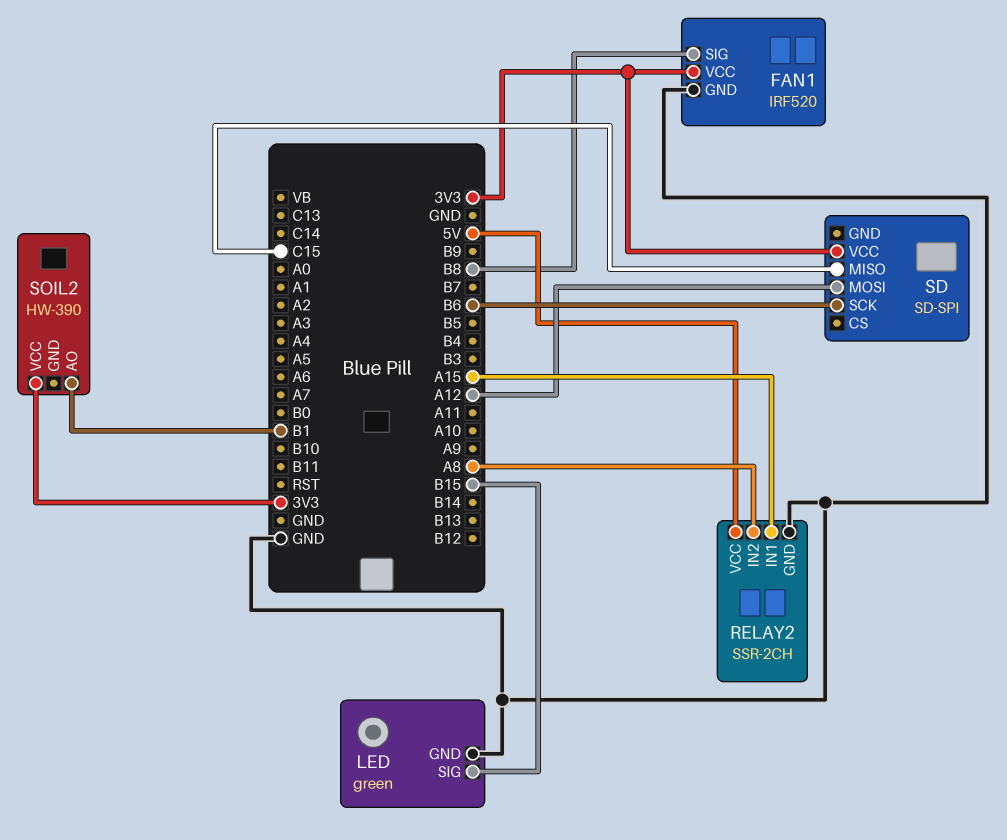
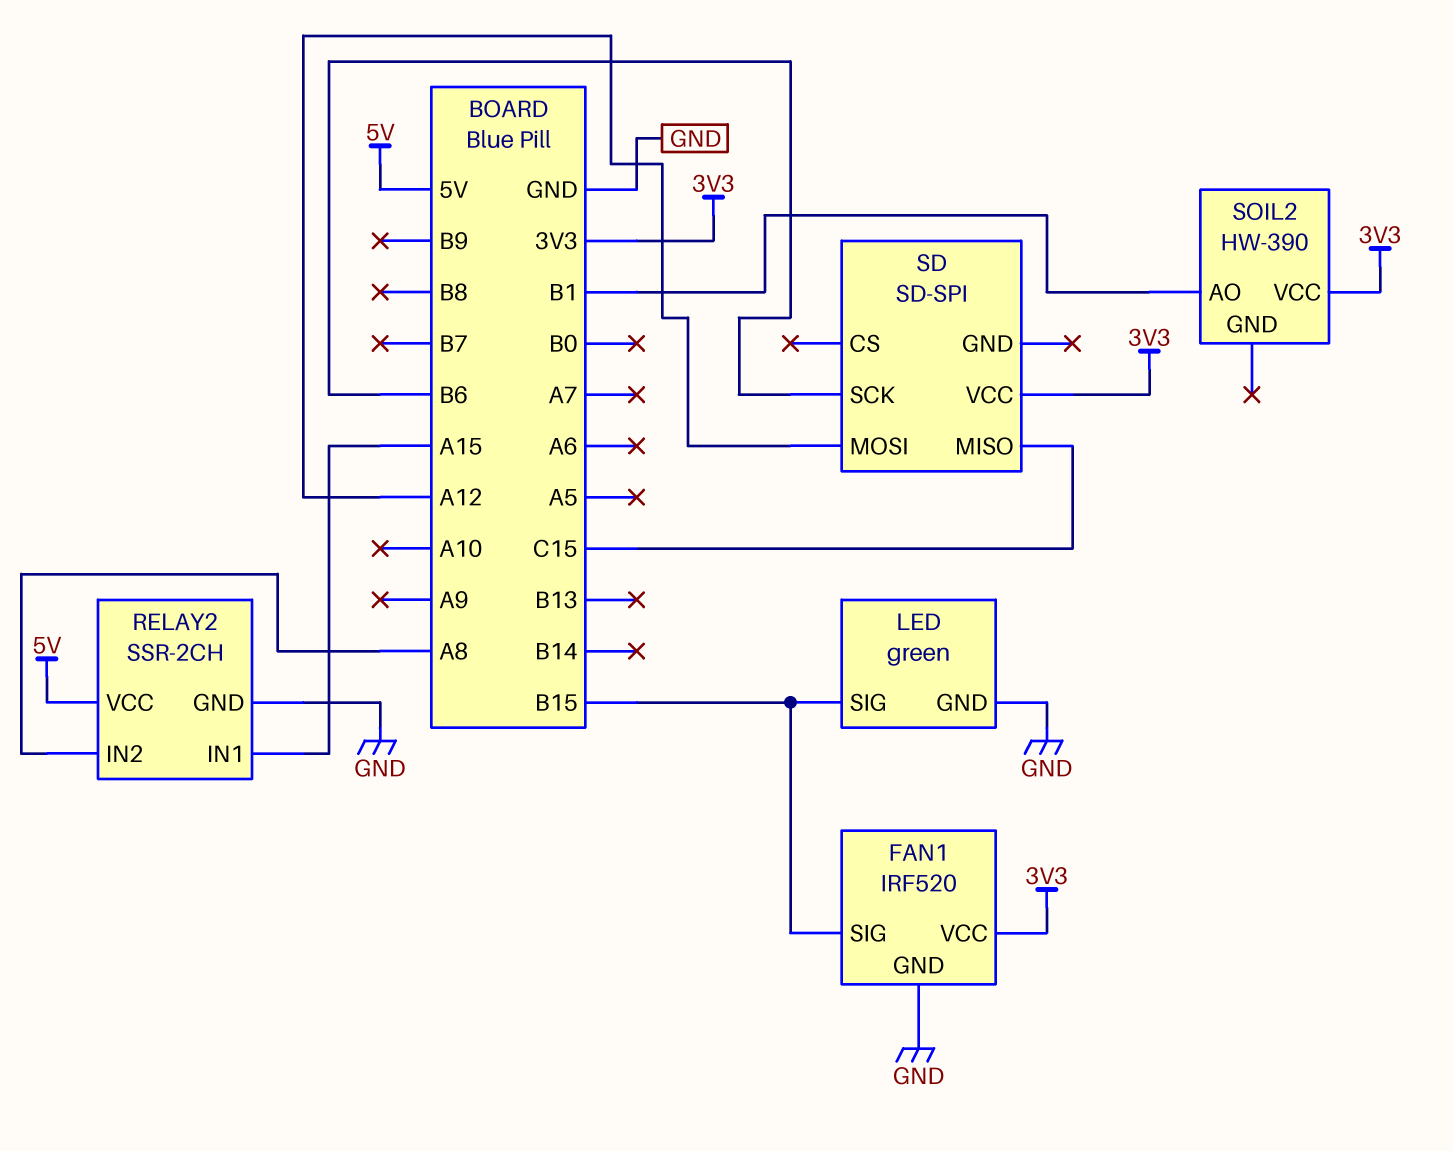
FAN1 pin SIG: B8 -> B15

